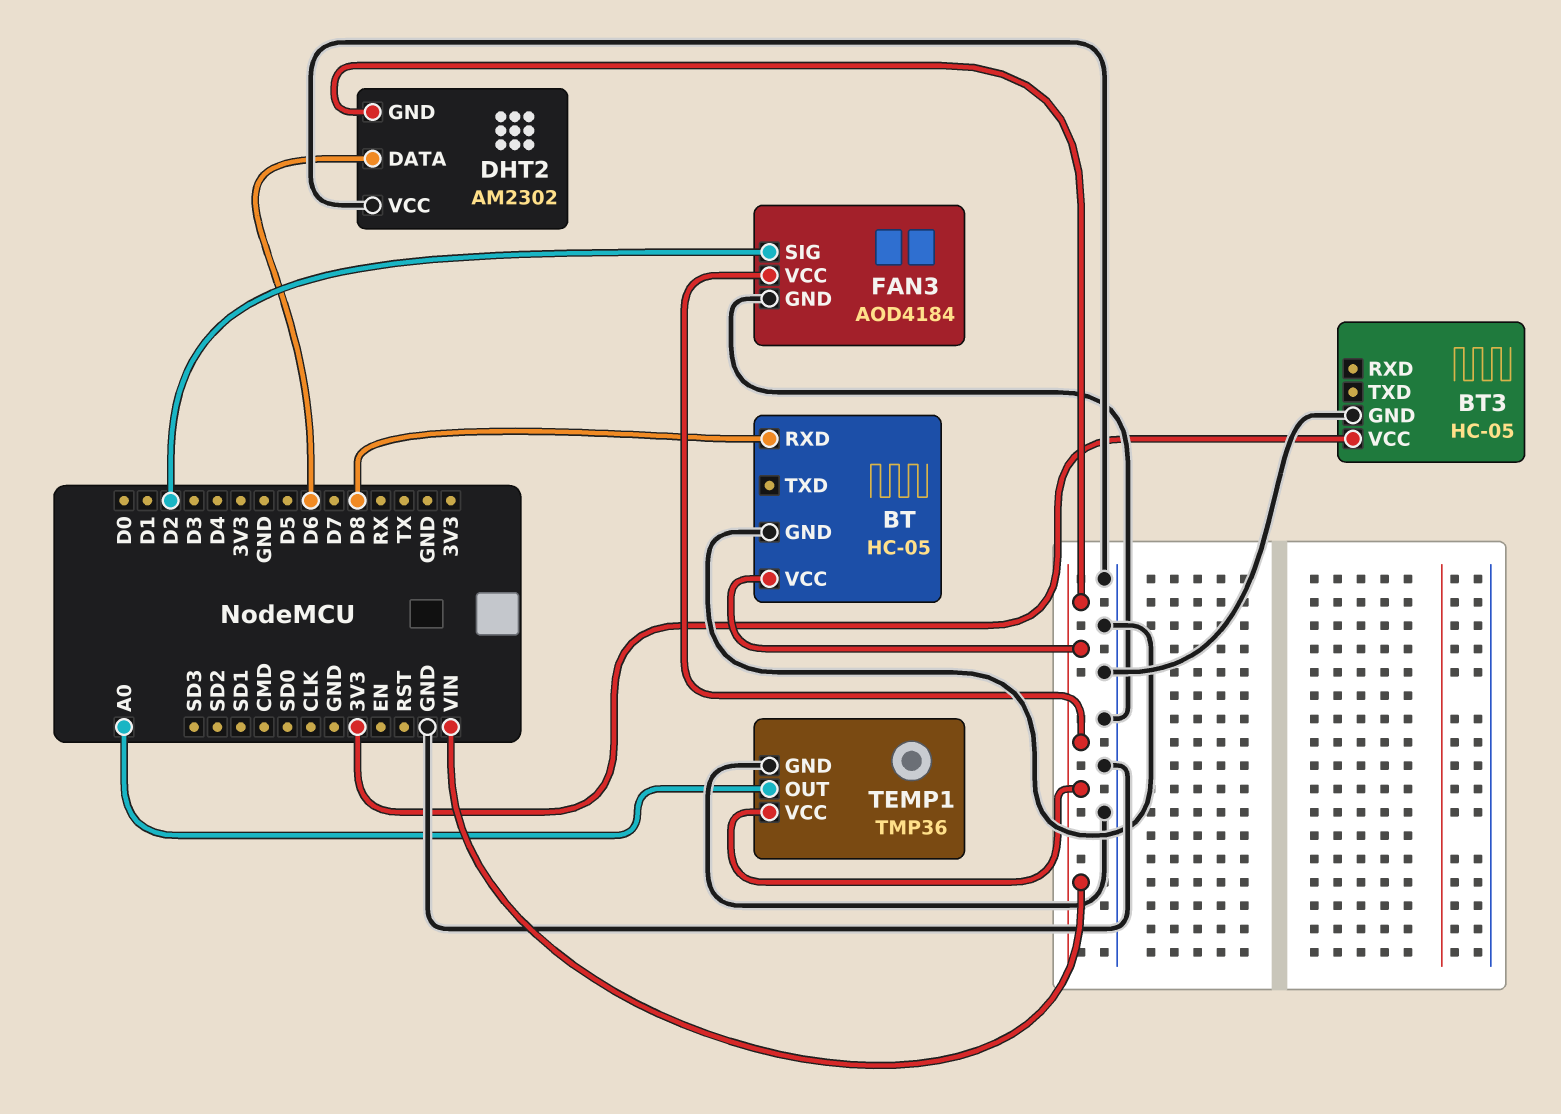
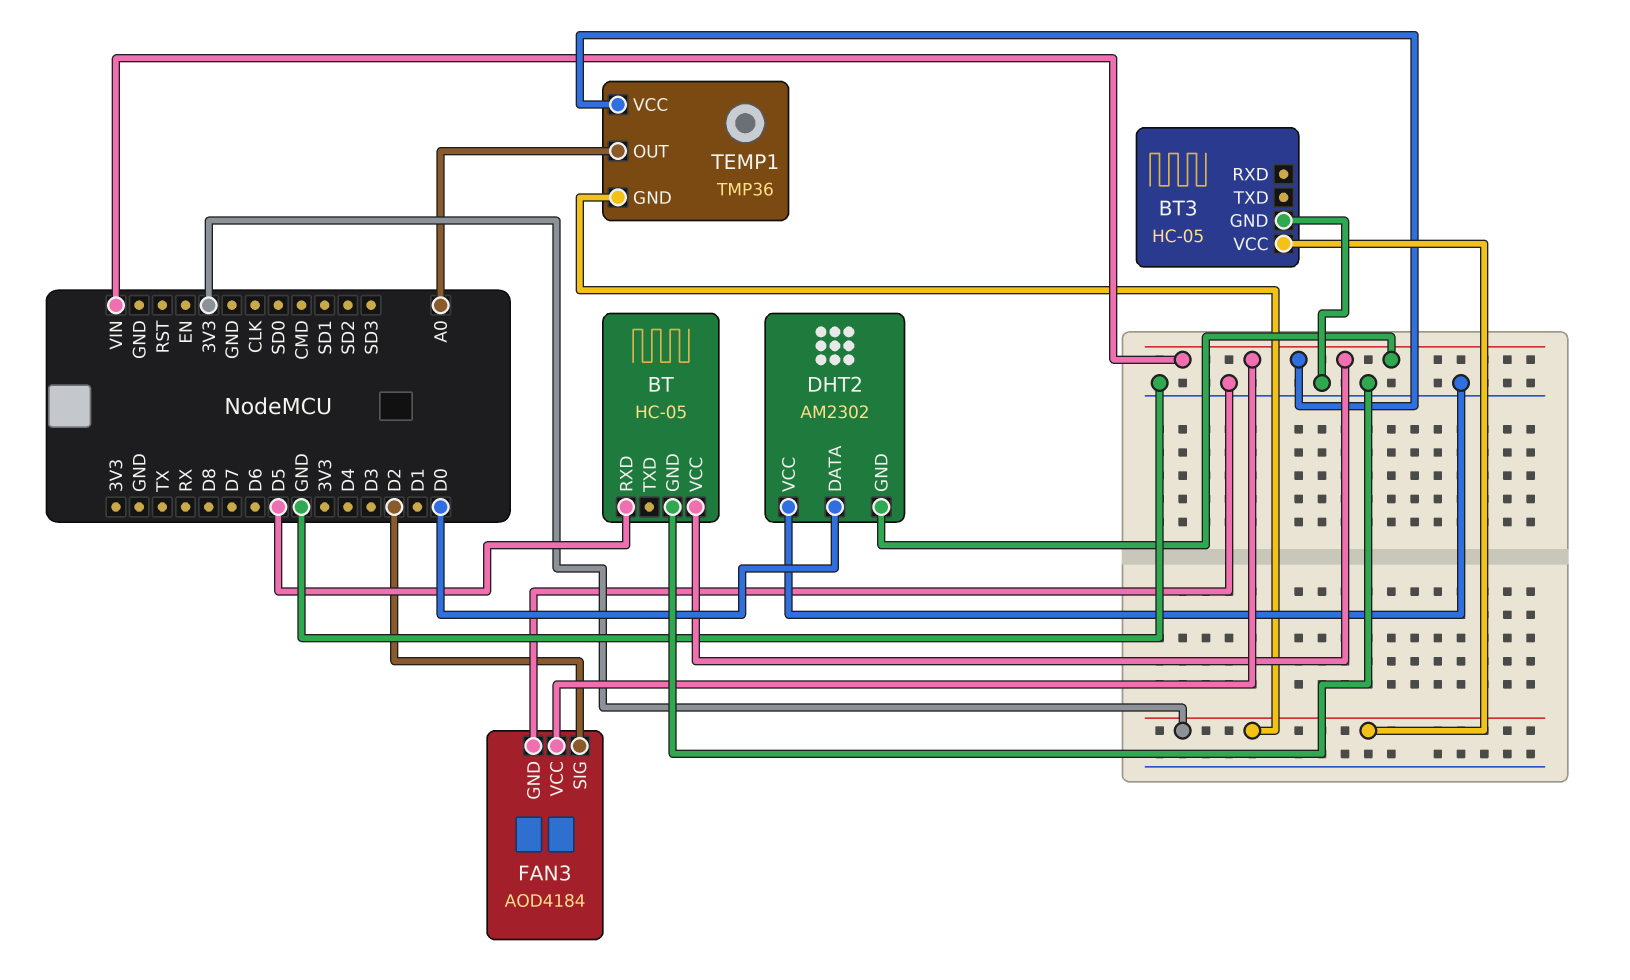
BT pin RXD: D8 -> D5
DHT2 pin DATA: D6 -> D0
TEMP1 pin GND: GND -> 3V3

